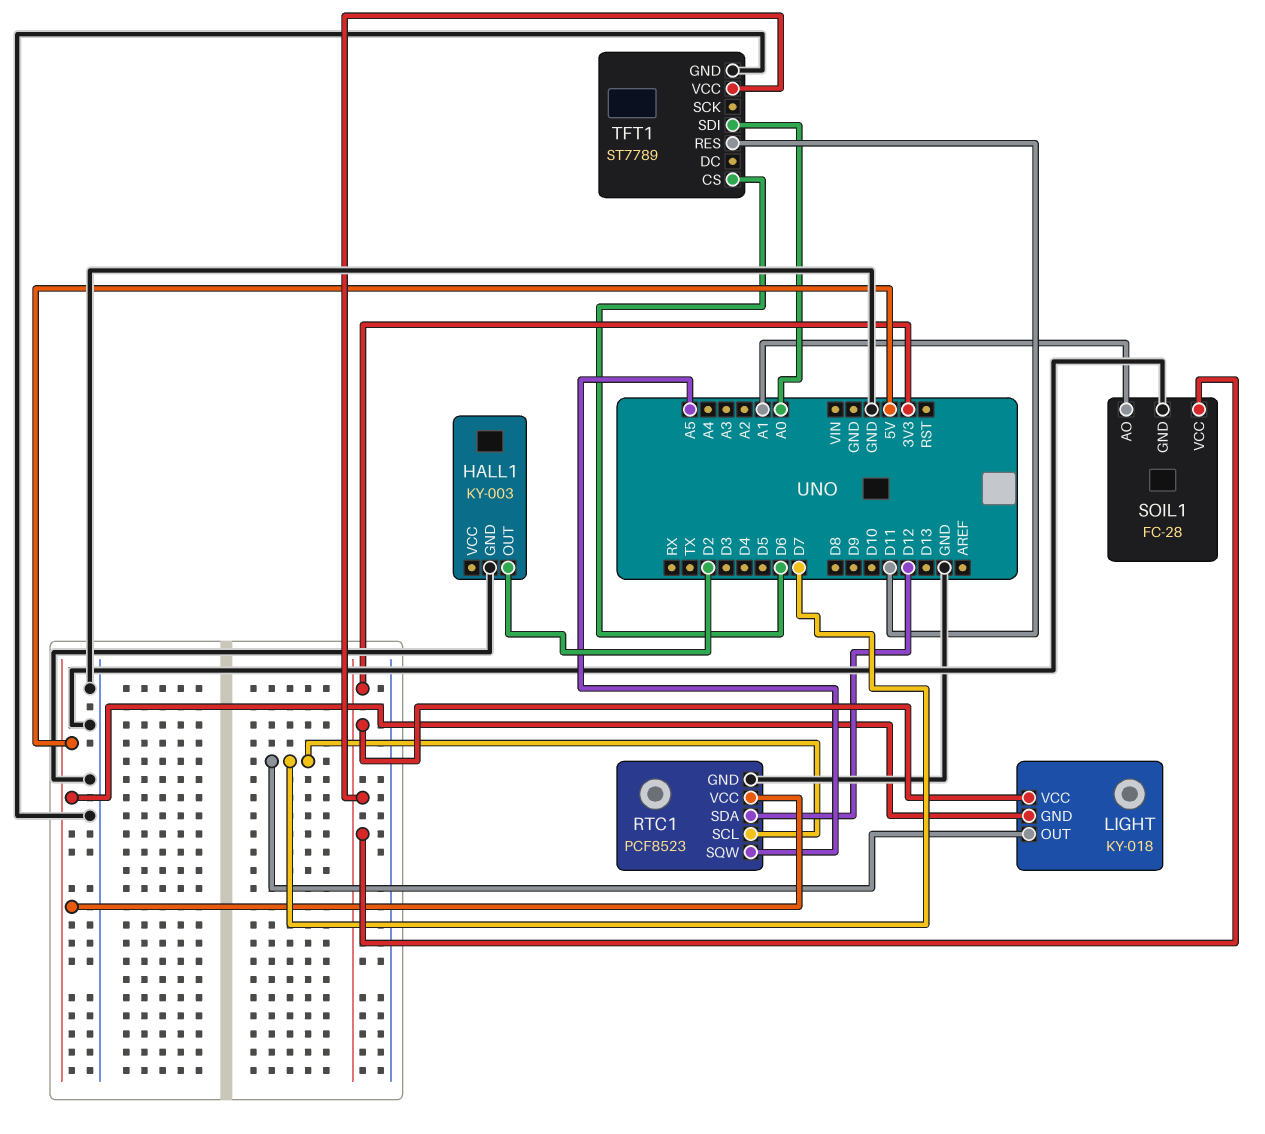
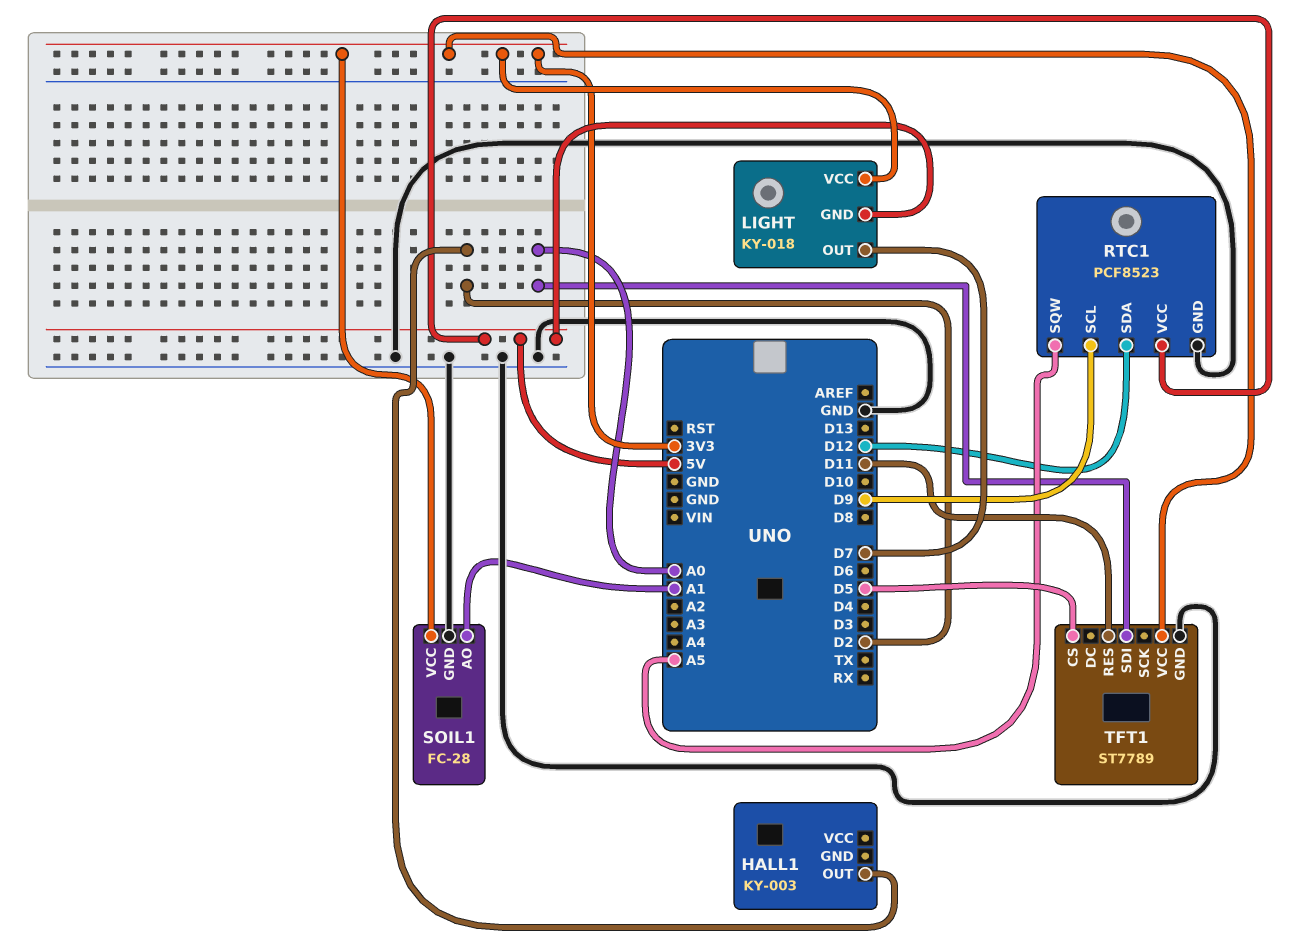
HALL1 pin GND: GND -> none
RTC1 pin SCL: D7 -> D9
TFT1 pin CS: D6 -> D5

